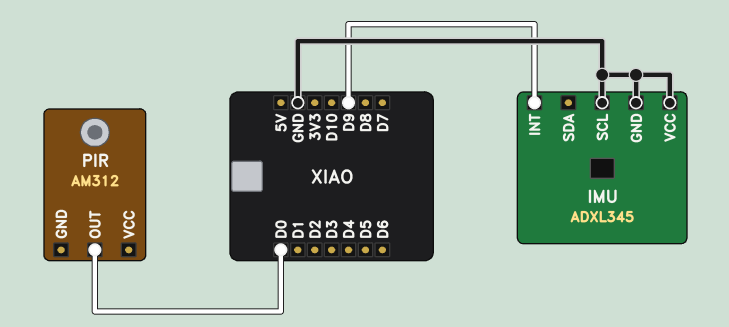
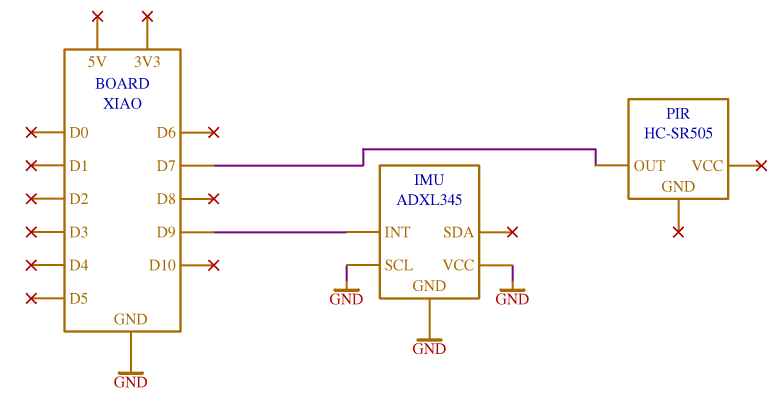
PIR: AM312 -> HC-SR505
PIR pin OUT: D0 -> D7

